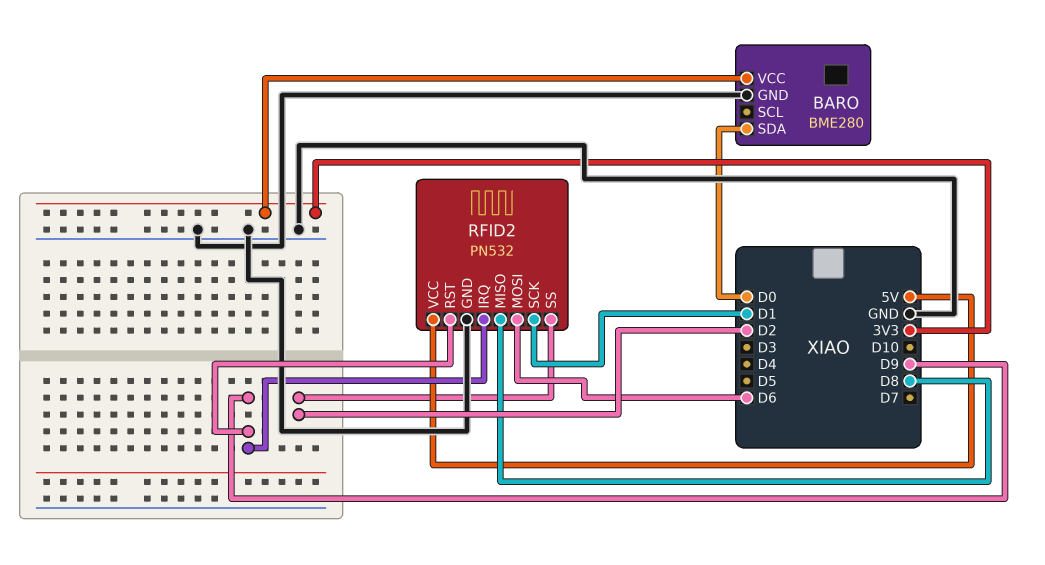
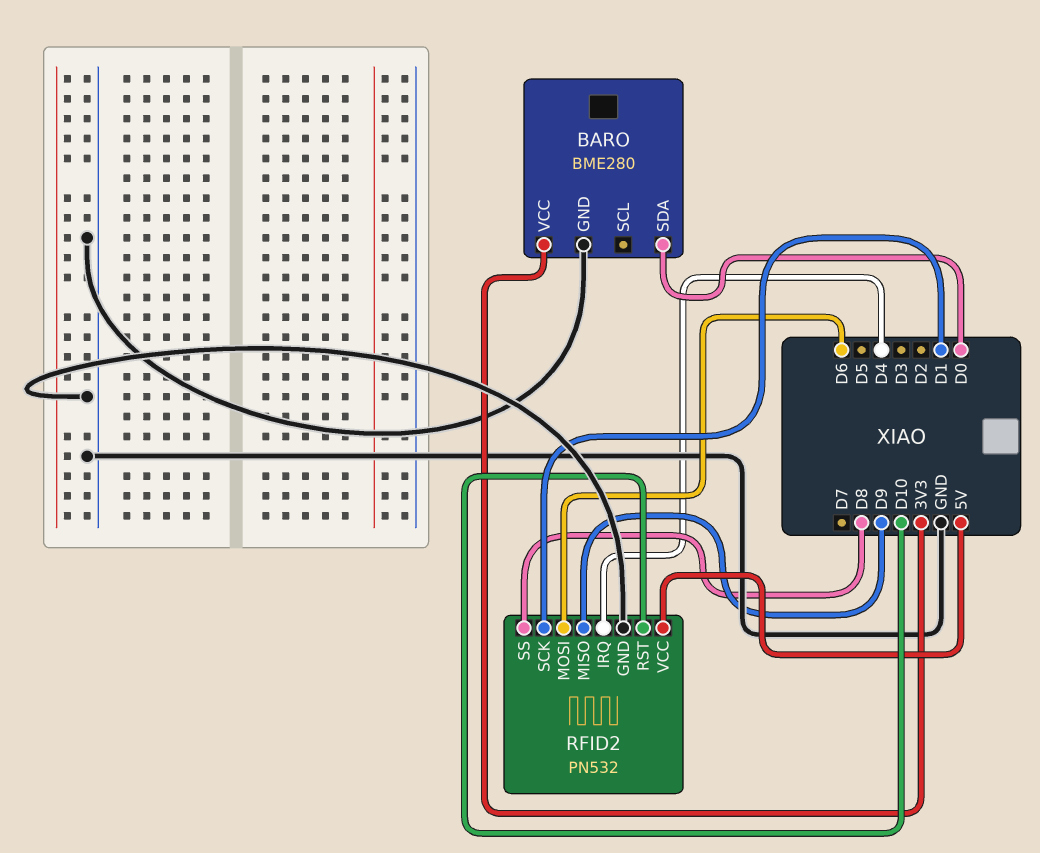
RFID2 pin IRQ: D9 -> D4
RFID2 pin MISO: D8 -> D9
RFID2 pin RST: D9 -> D10
RFID2 pin SS: D2 -> D8

